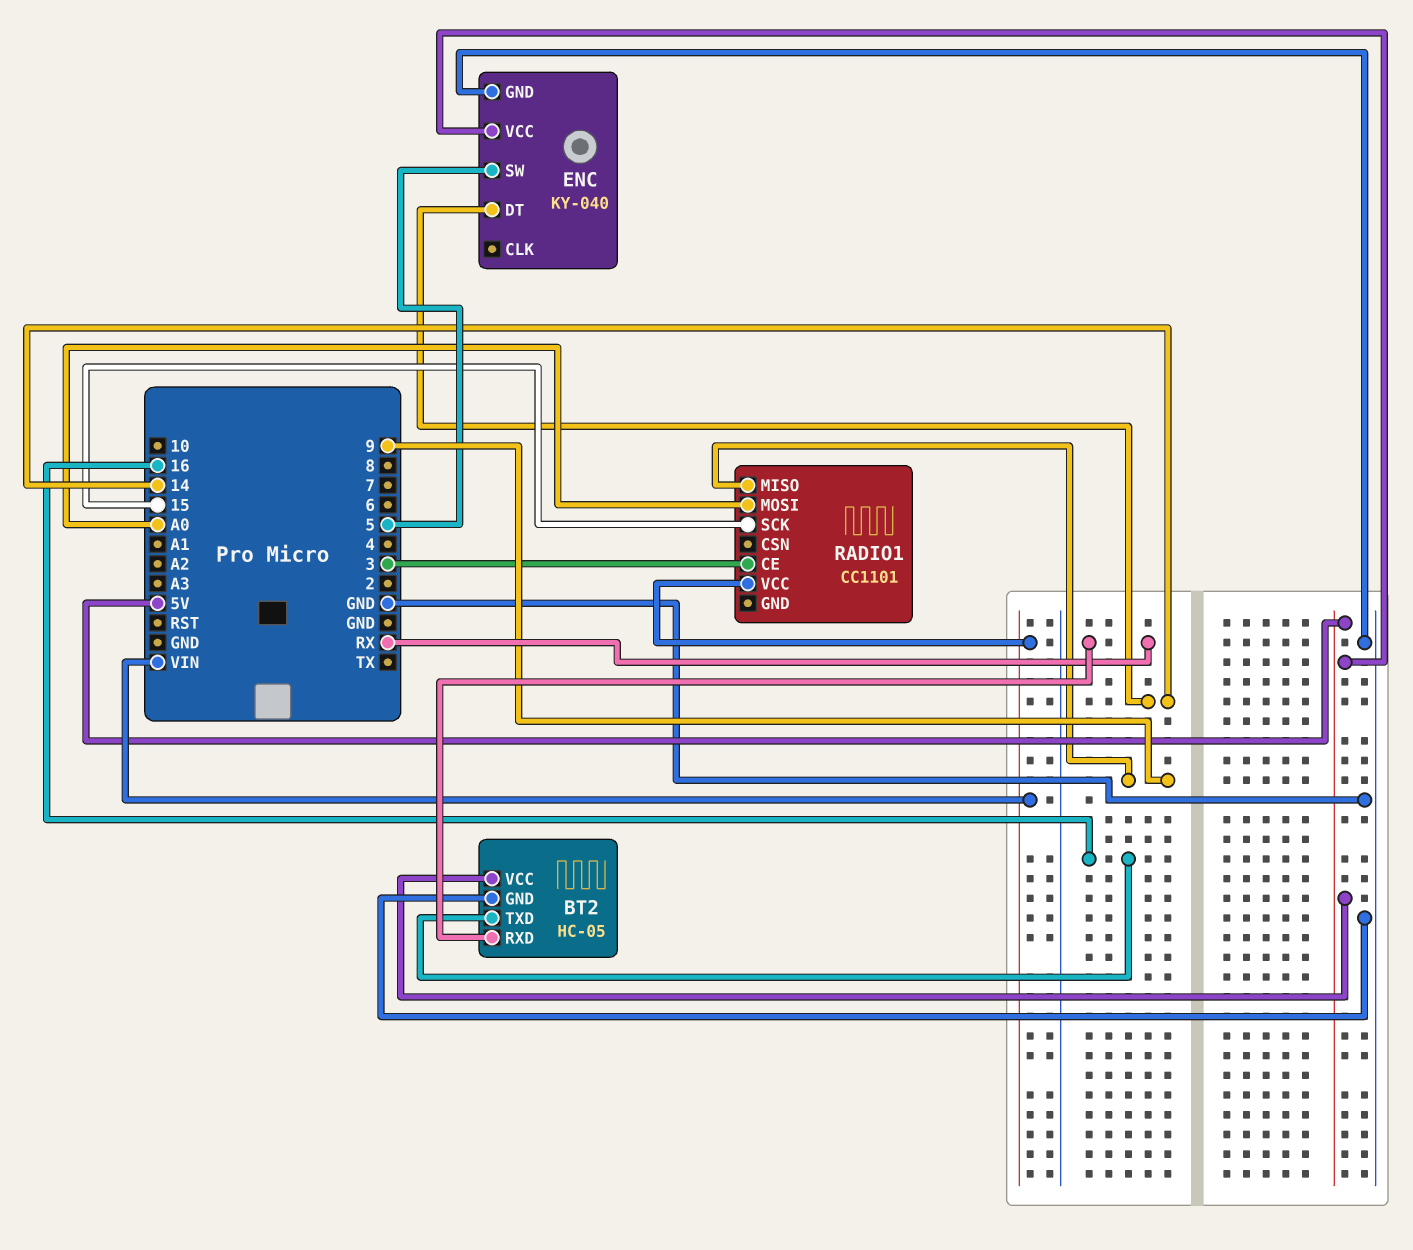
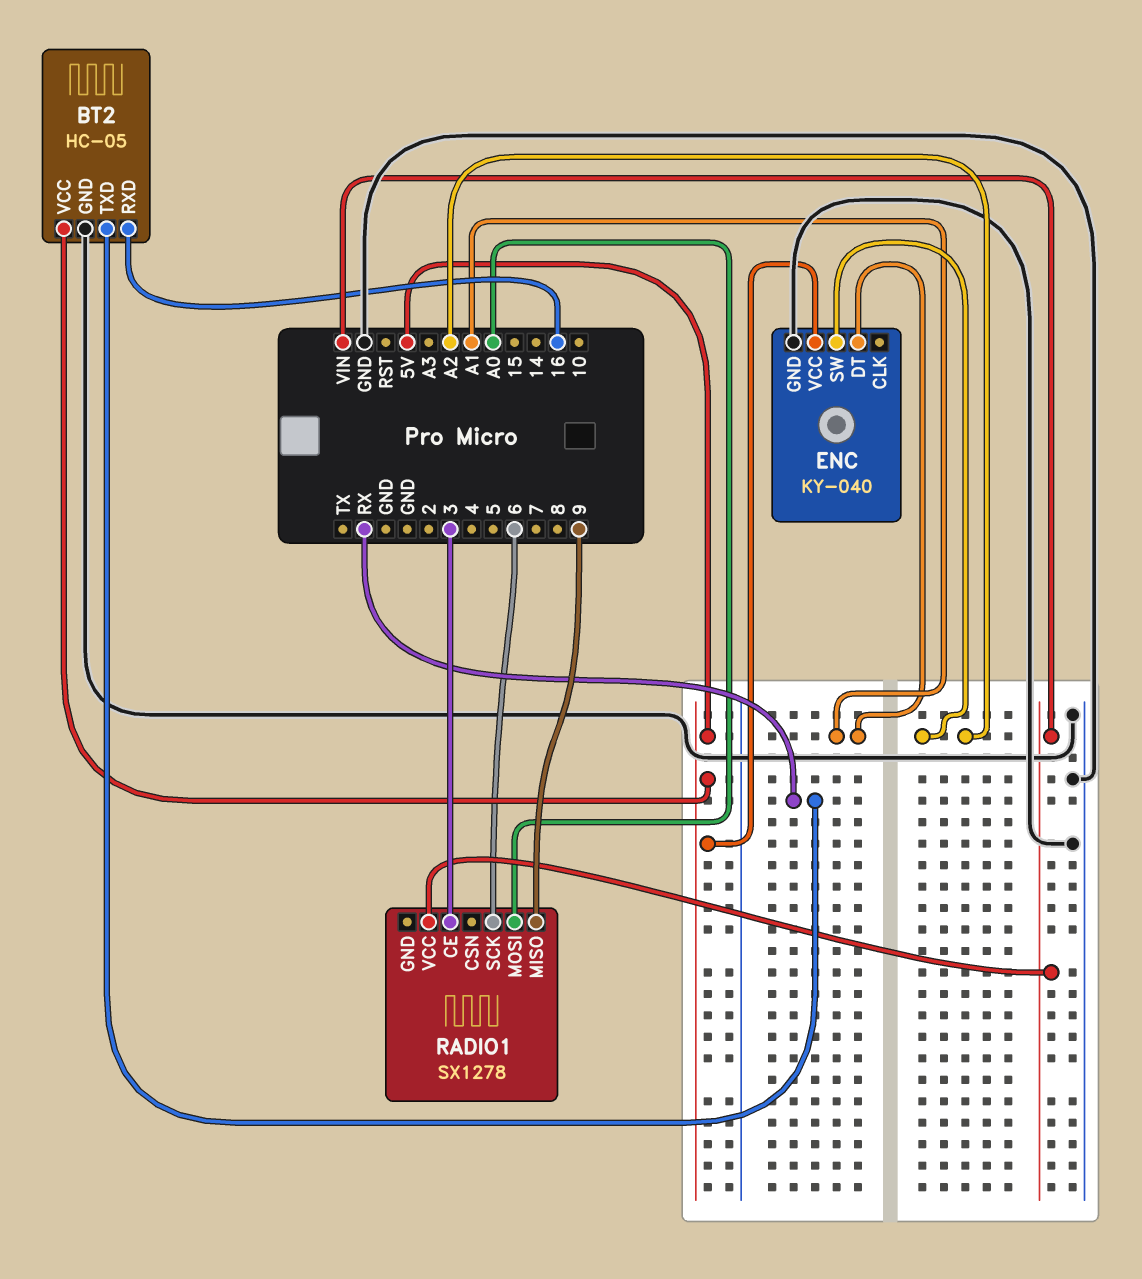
BT2 pin RXD: RX -> 16
BT2 pin TXD: 16 -> RX
ENC pin DT: 14 -> A1
ENC pin SW: 5 -> A2
RADIO1: CC1101 -> SX1278
RADIO1 pin SCK: 15 -> 6

